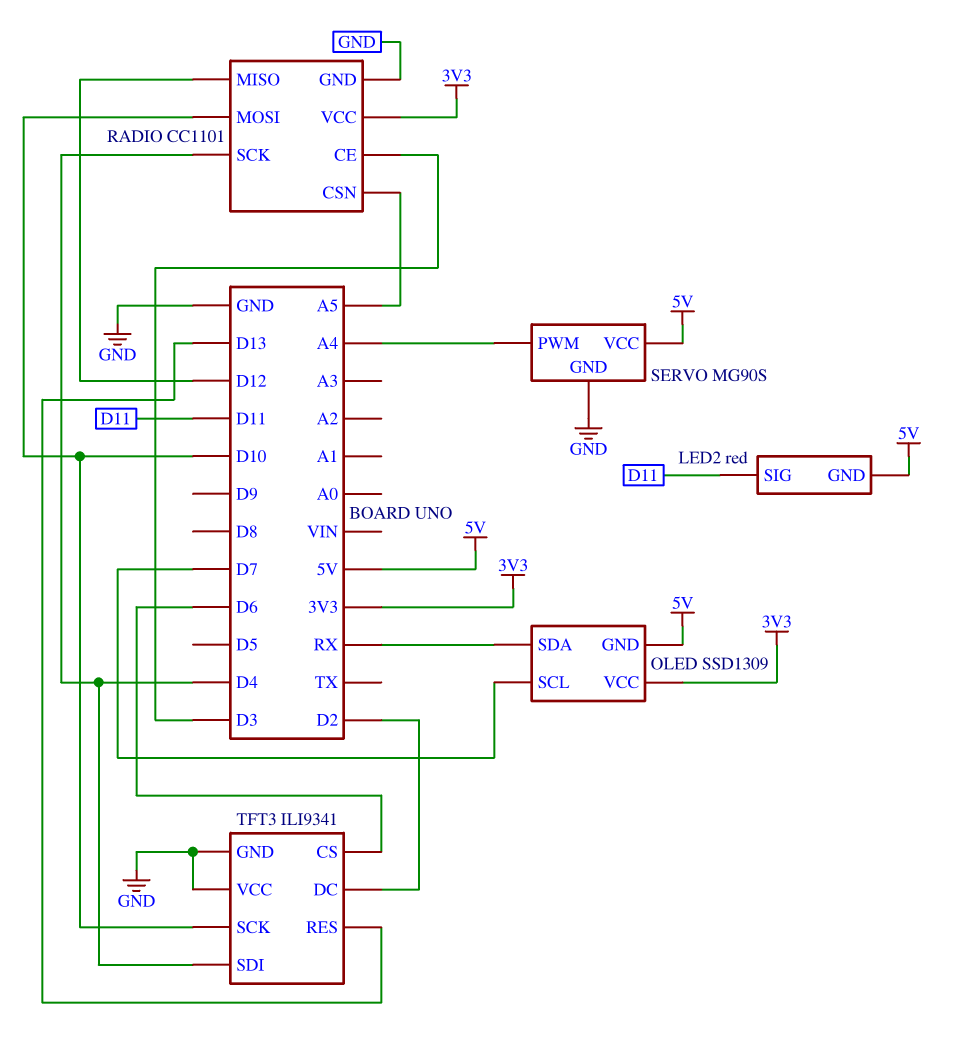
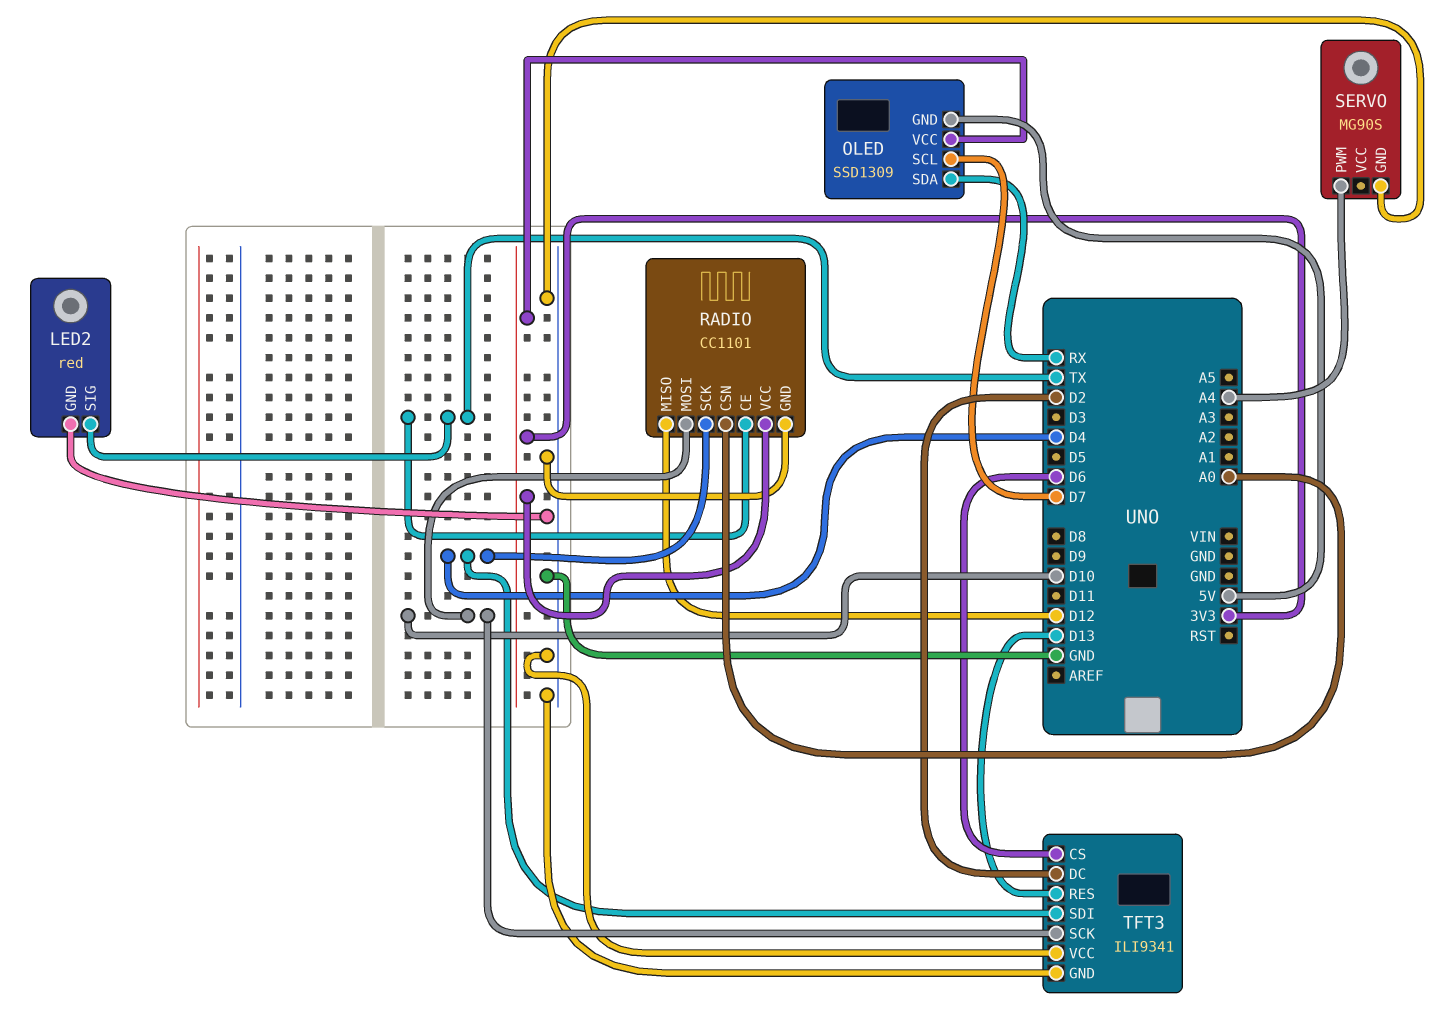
LED2 pin GND: 5V -> GND
LED2 pin SIG: D11 -> TX
RADIO pin CE: D3 -> TX
RADIO pin CSN: A5 -> A0
SERVO pin VCC: 5V -> none

